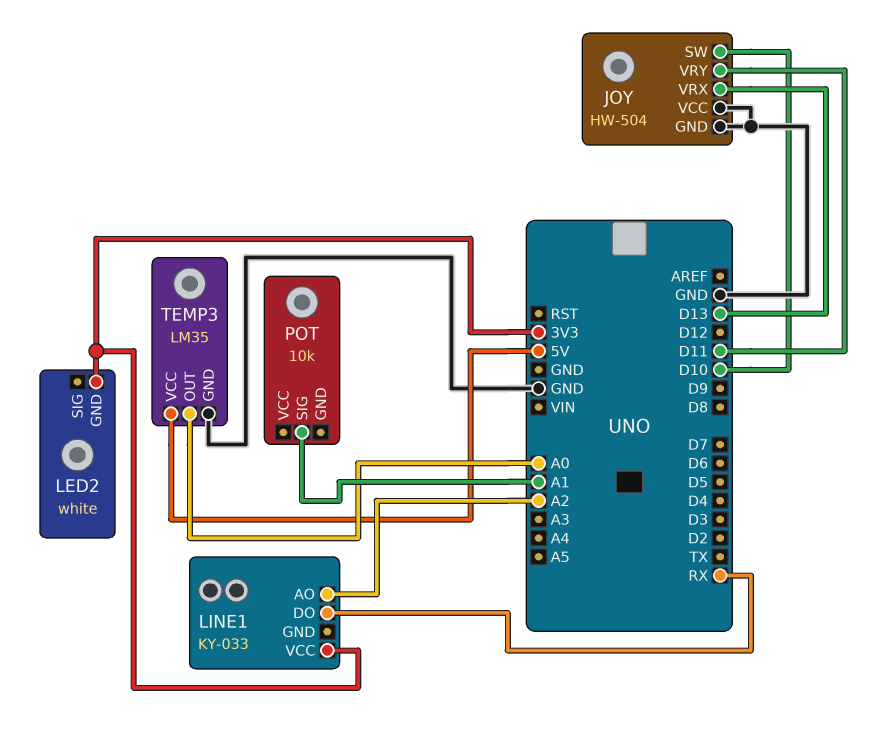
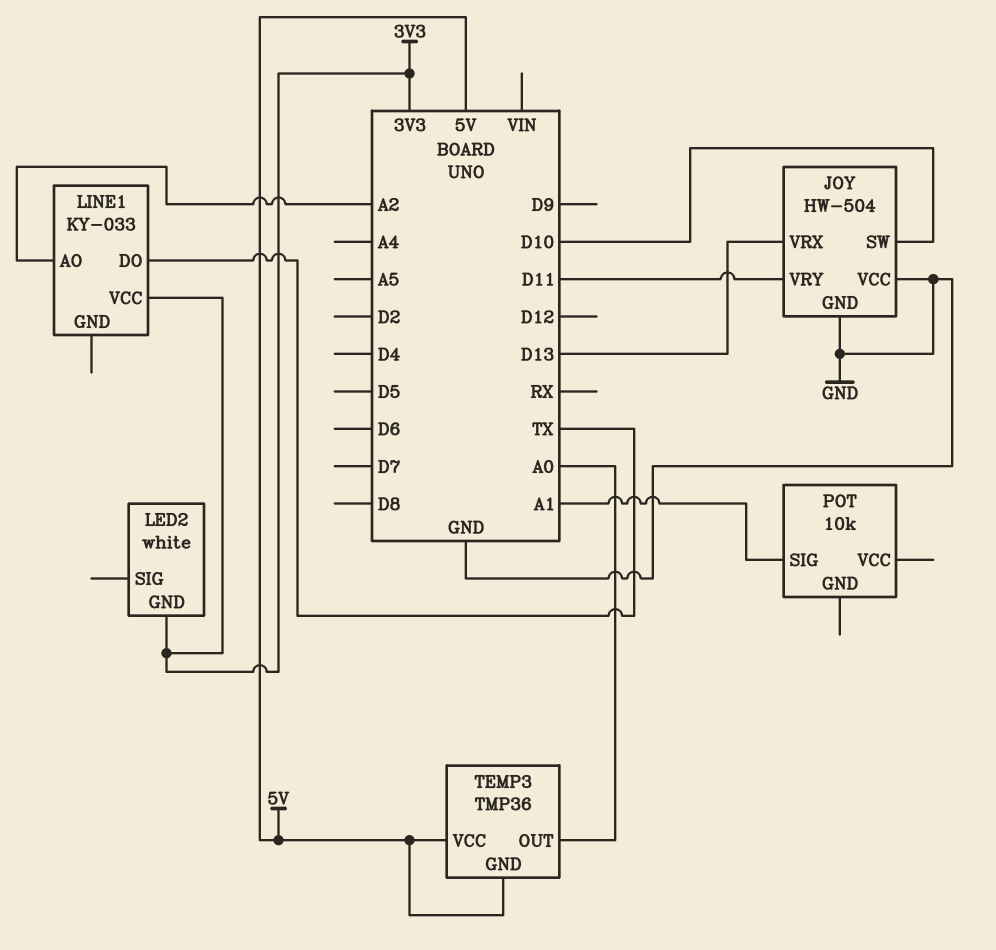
LINE1 pin DO: RX -> TX
TEMP3: LM35 -> TMP36
TEMP3 pin GND: GND -> 5V

